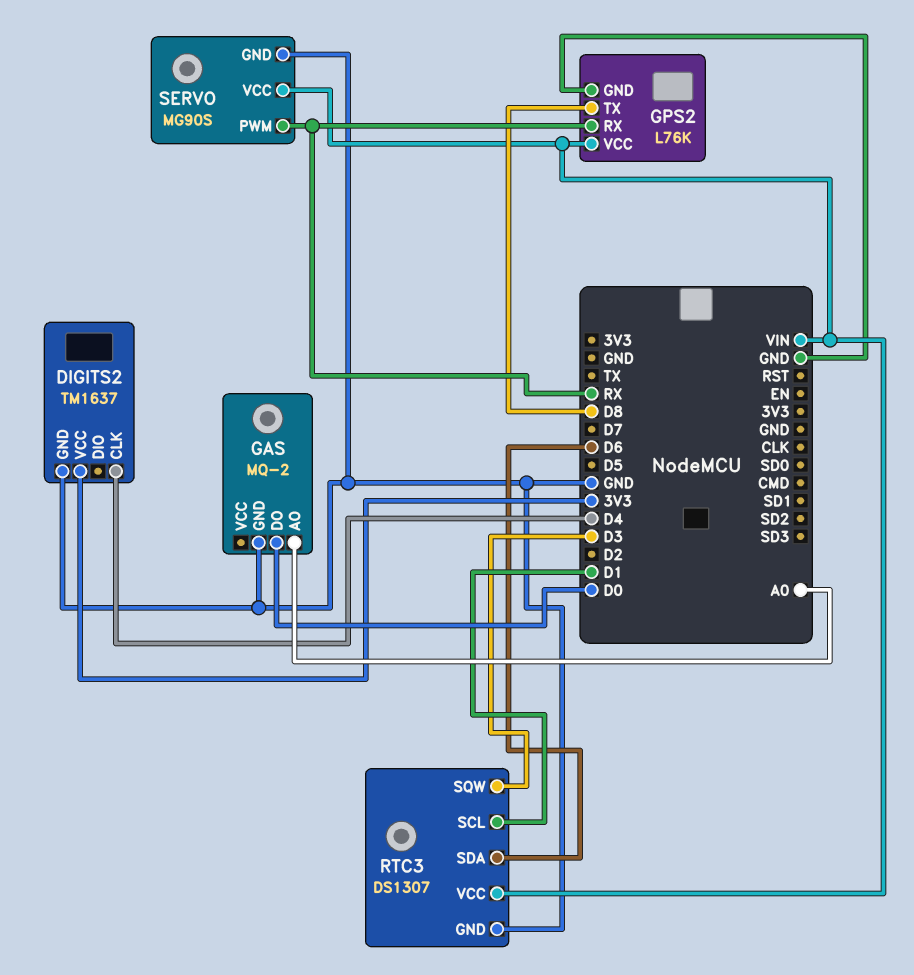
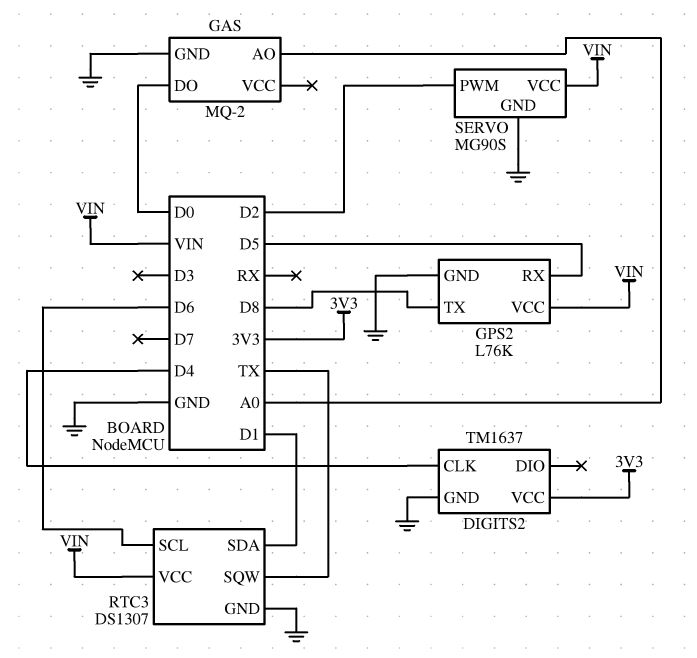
GPS2 pin RX: RX -> D5
RTC3 pin SCL: D1 -> D6
RTC3 pin SDA: D6 -> D1
RTC3 pin SQW: D3 -> TX
SERVO pin PWM: RX -> D2

